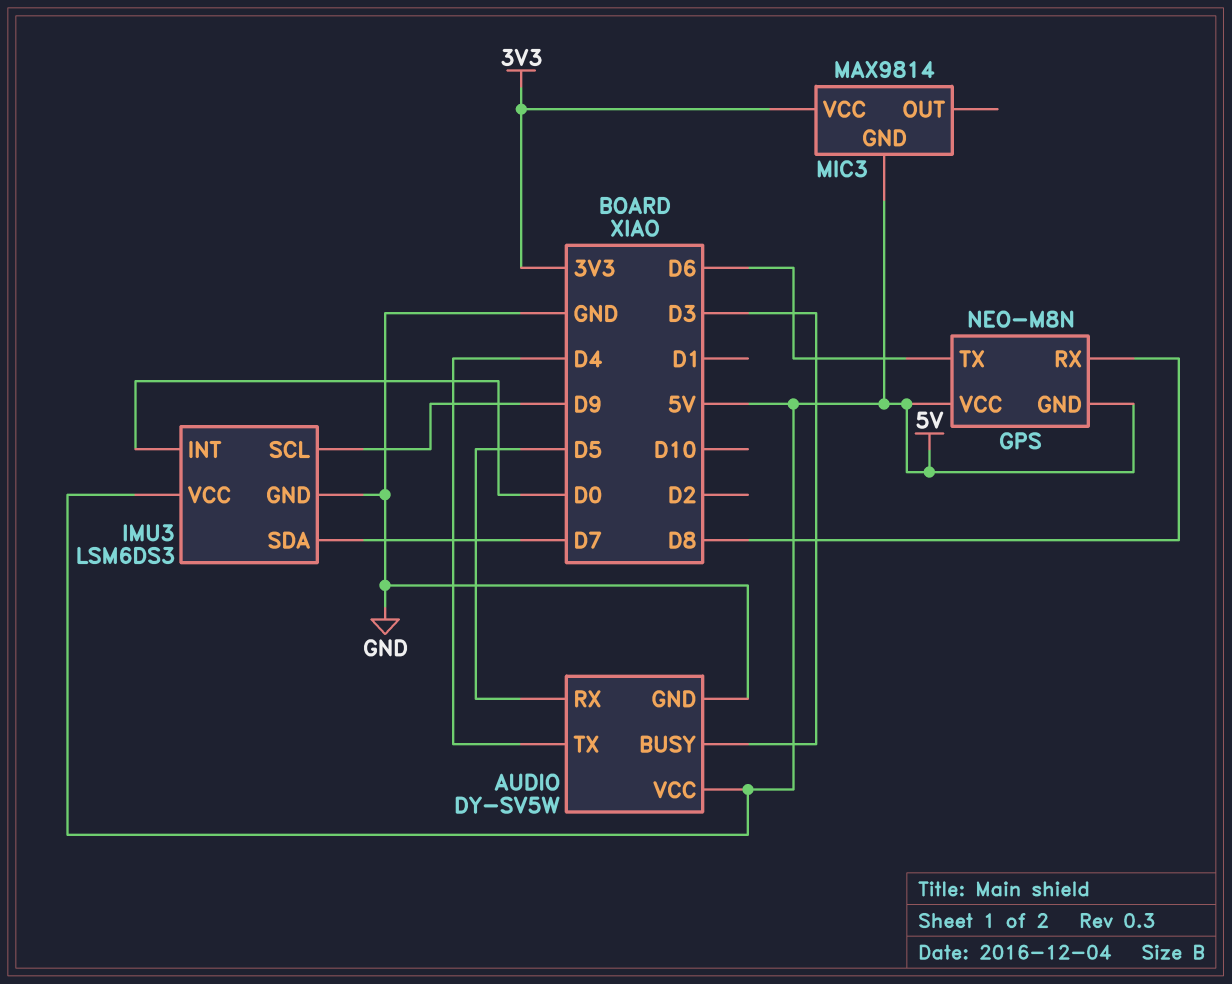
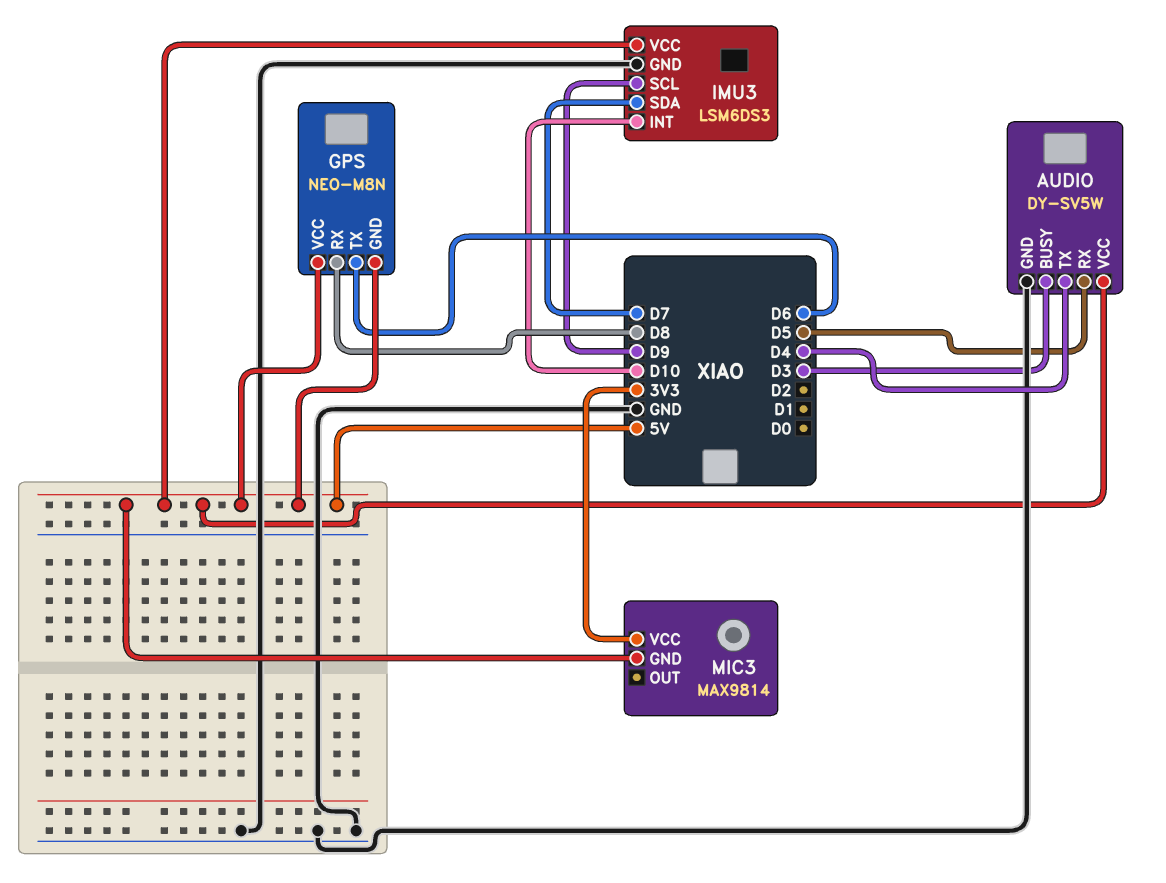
IMU3 pin INT: D0 -> D10

